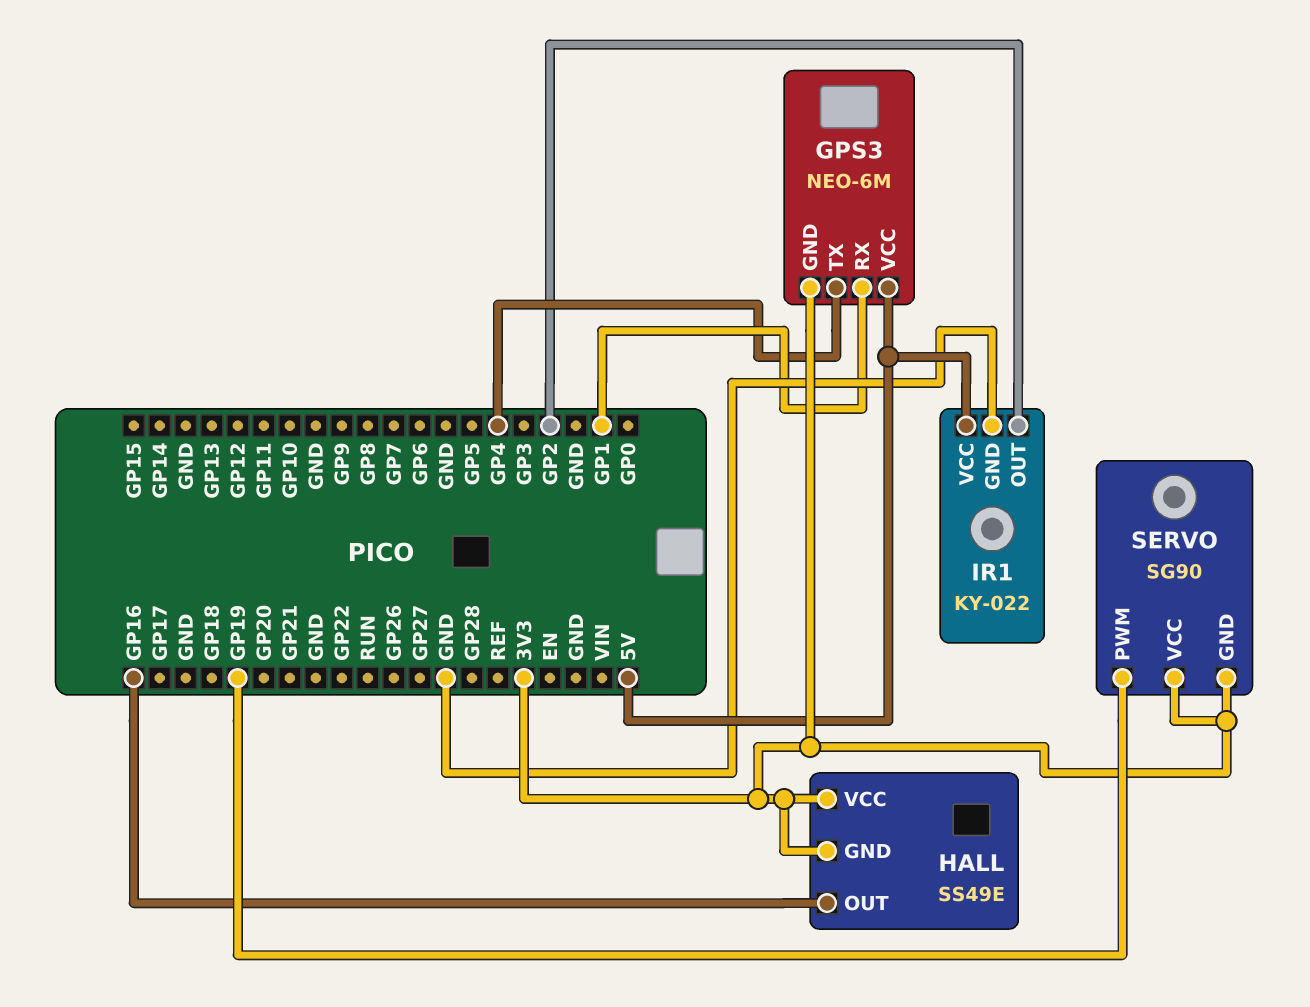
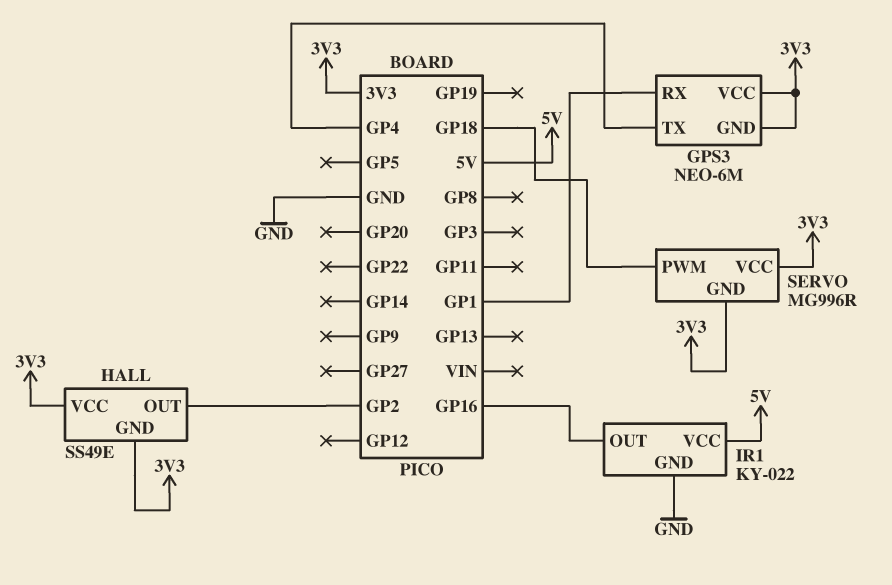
GPS3 pin VCC: 5V -> 3V3
HALL pin OUT: GP16 -> GP2
IR1 pin OUT: GP2 -> GP16
SERVO: SG90 -> MG996R
SERVO pin PWM: GP19 -> GP18

